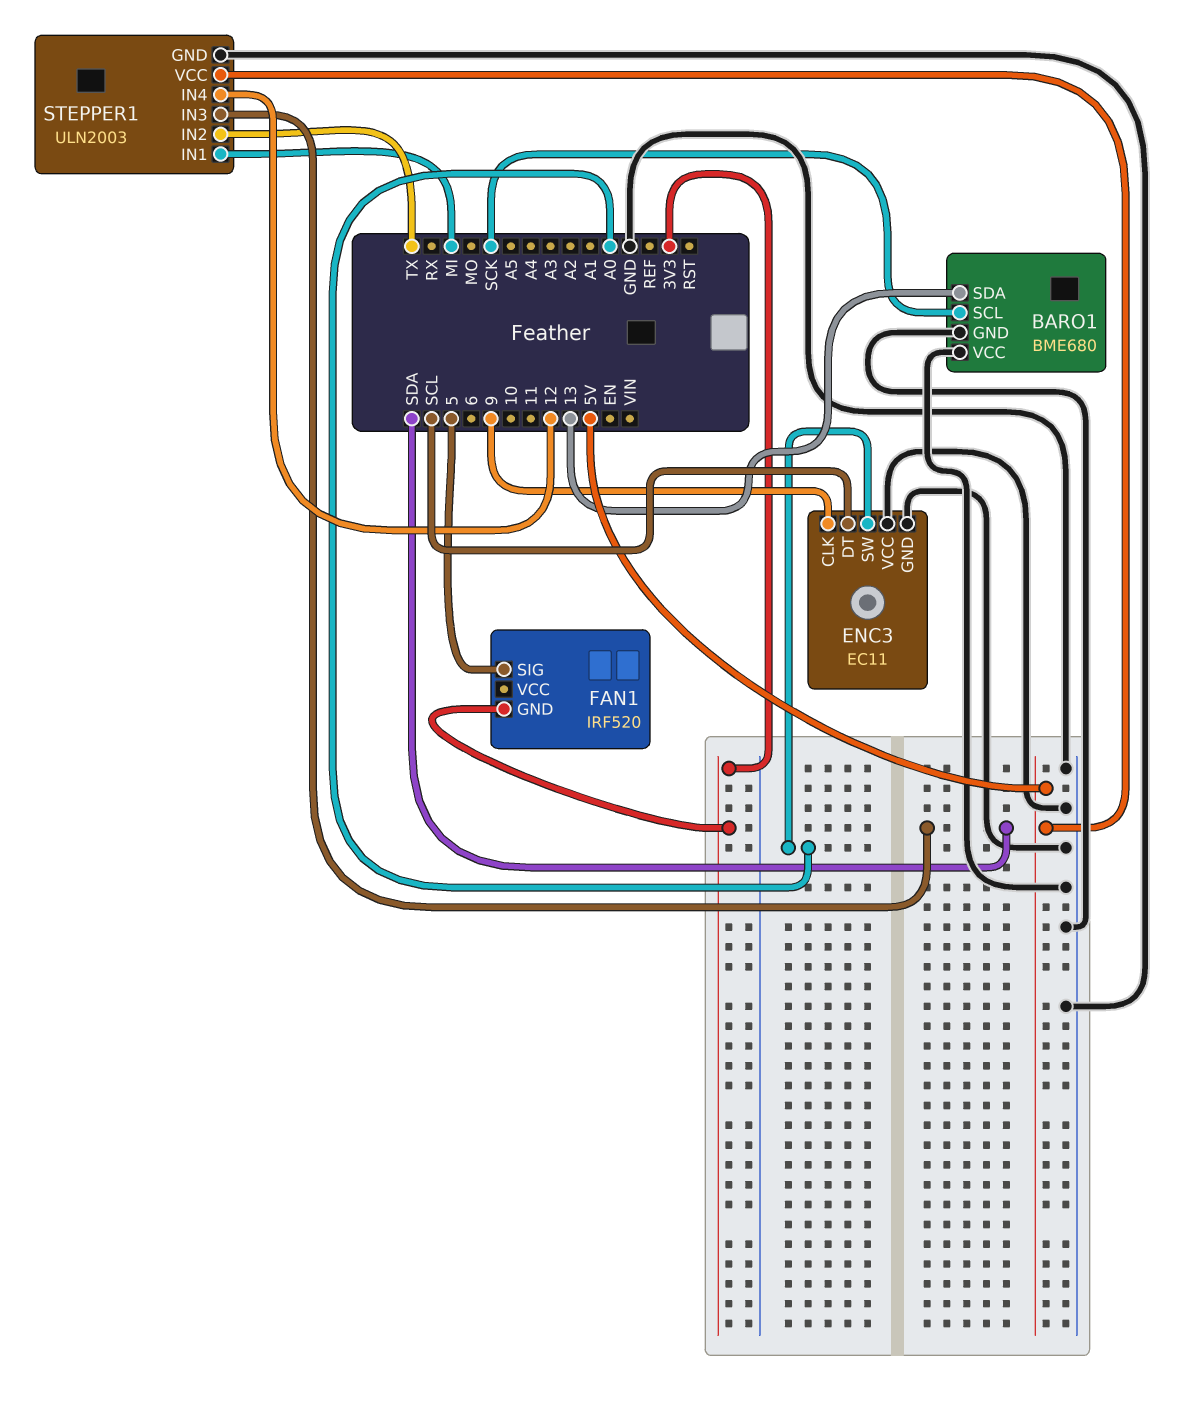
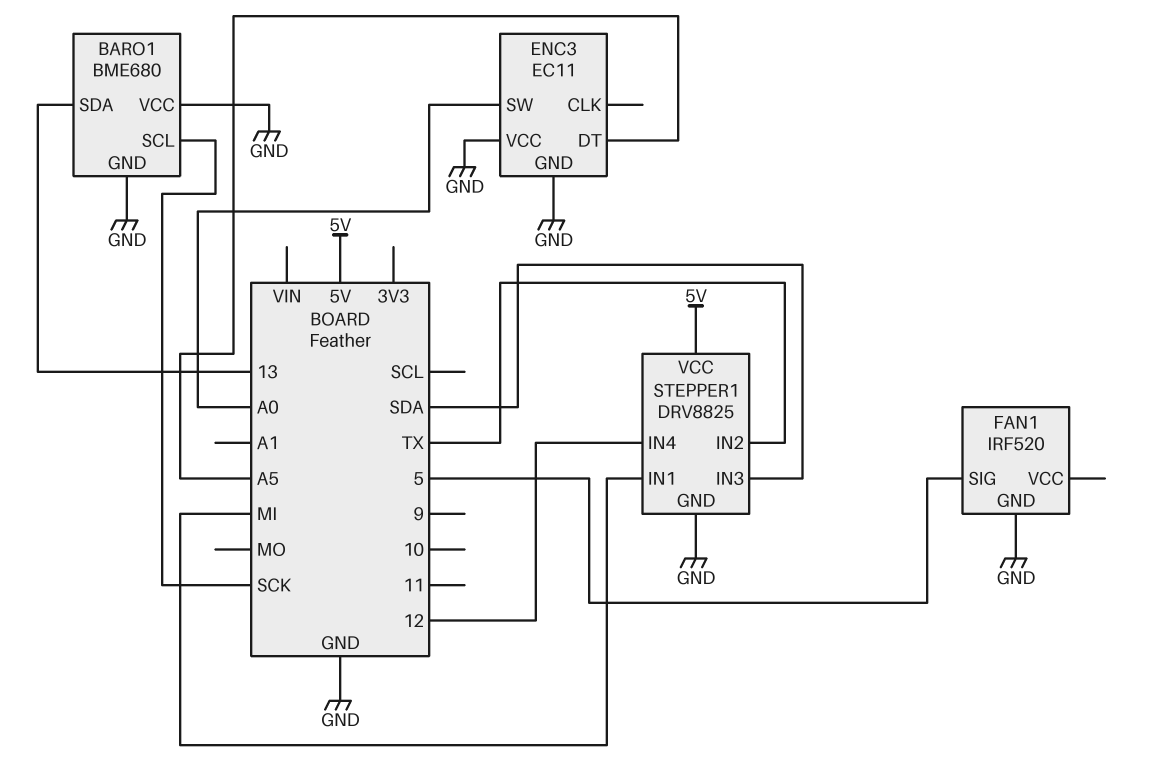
ENC3 pin CLK: 9 -> none
ENC3 pin DT: SCL -> A5
FAN1 pin GND: 3V3 -> GND
STEPPER1: ULN2003 -> DRV8825

